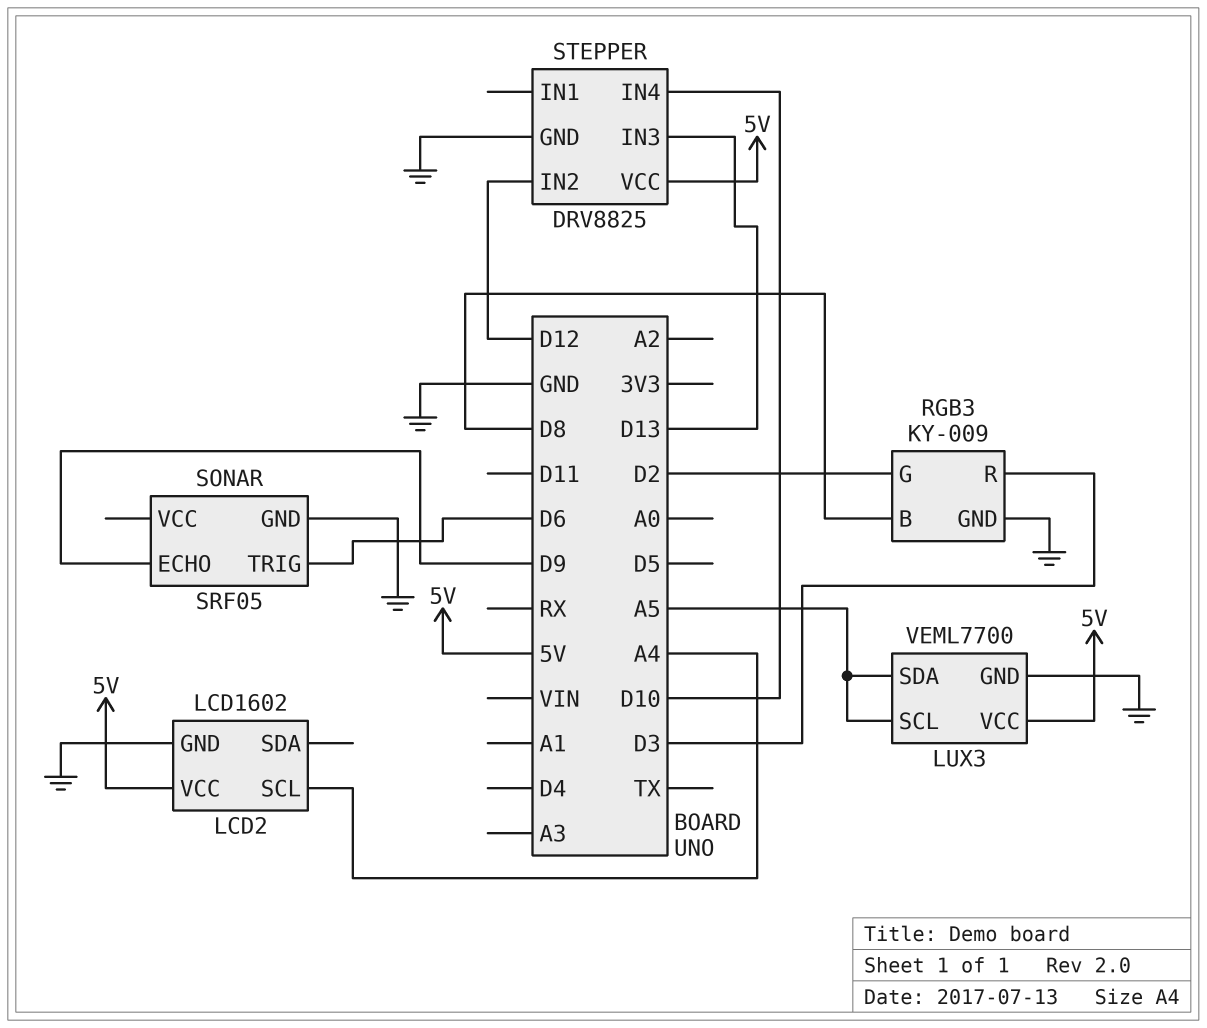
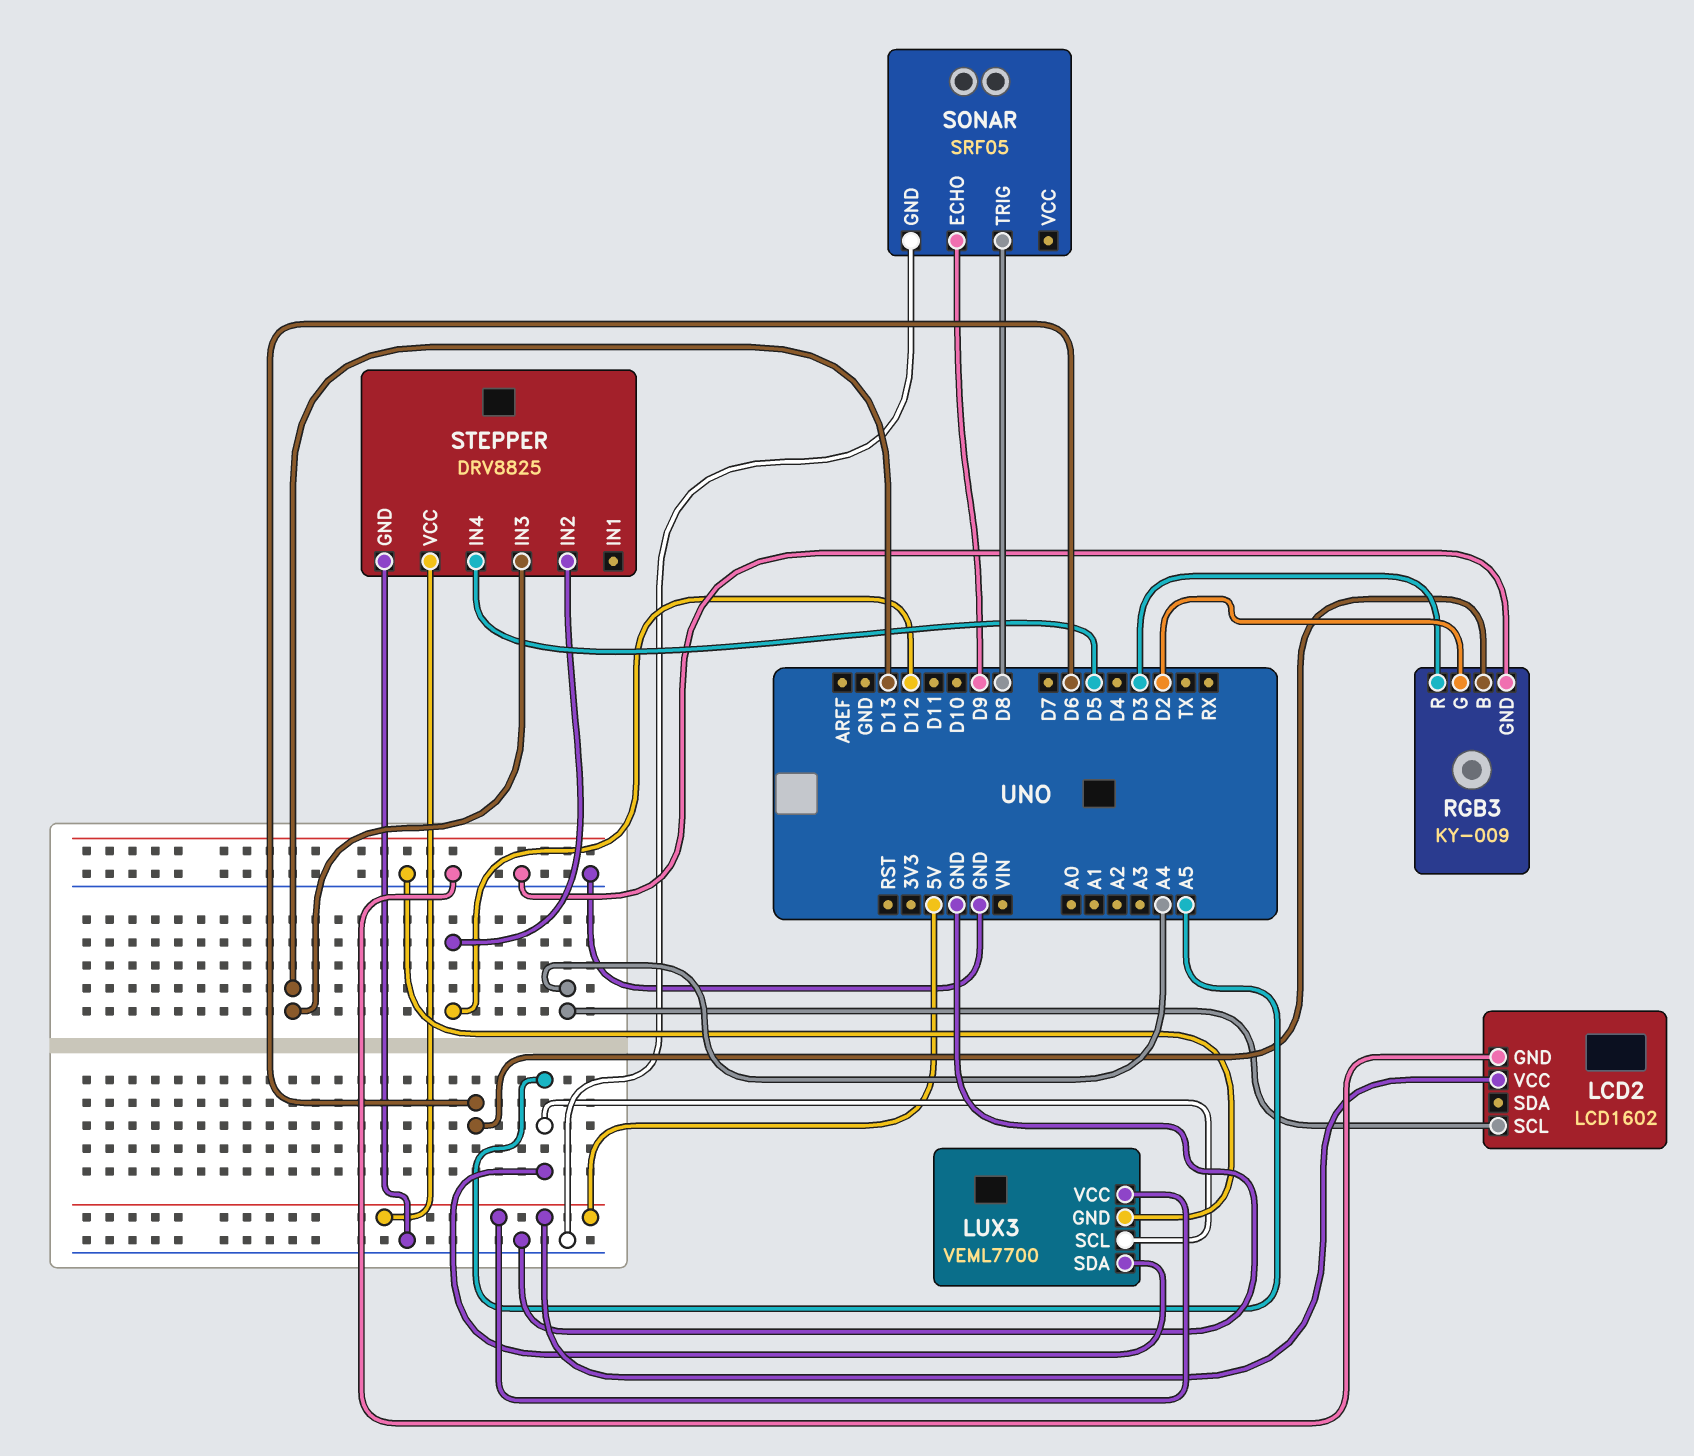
RGB3 pin B: D8 -> D6
SONAR pin TRIG: D6 -> D8
STEPPER pin IN4: D10 -> D5

